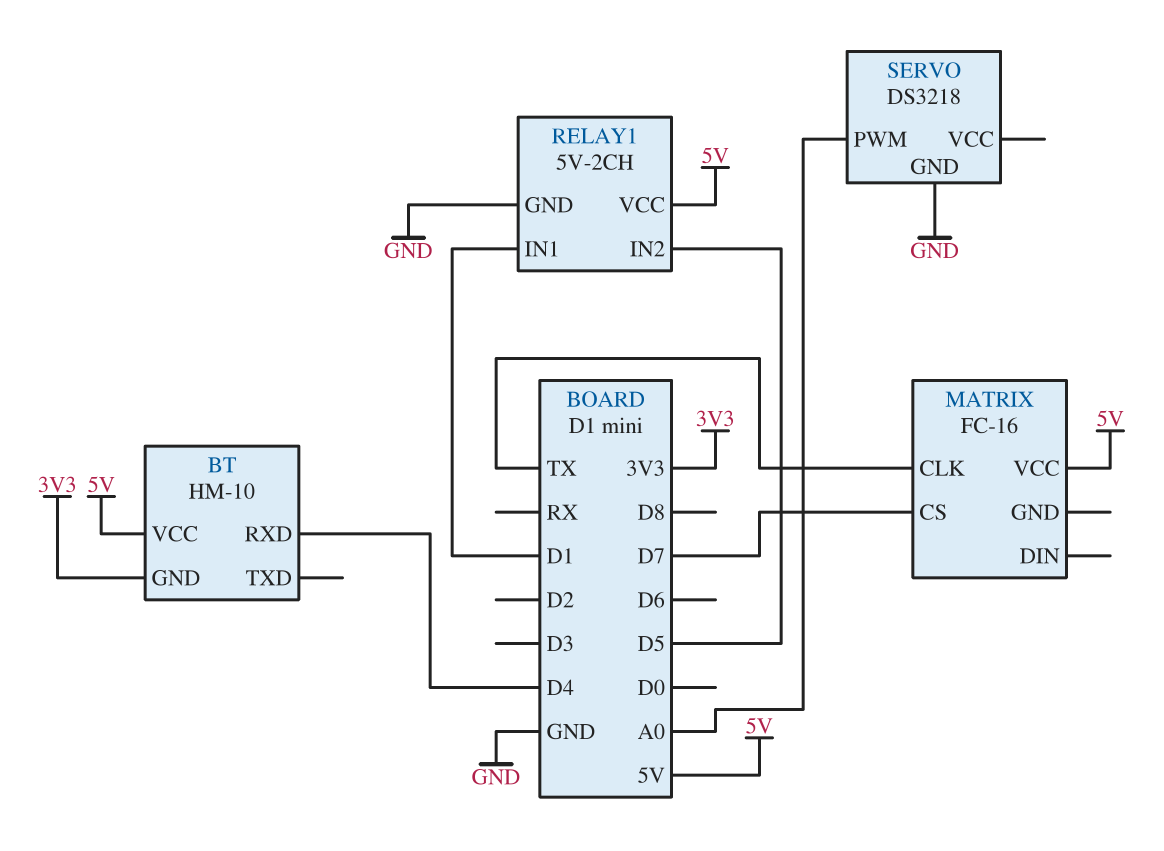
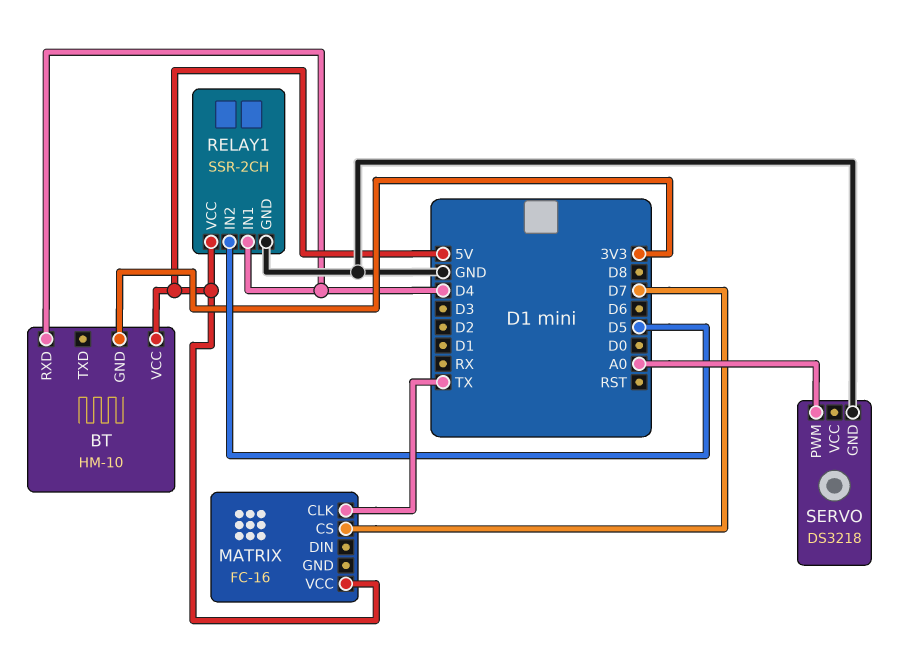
RELAY1: 5V-2CH -> SSR-2CH
RELAY1 pin IN1: D1 -> D4

